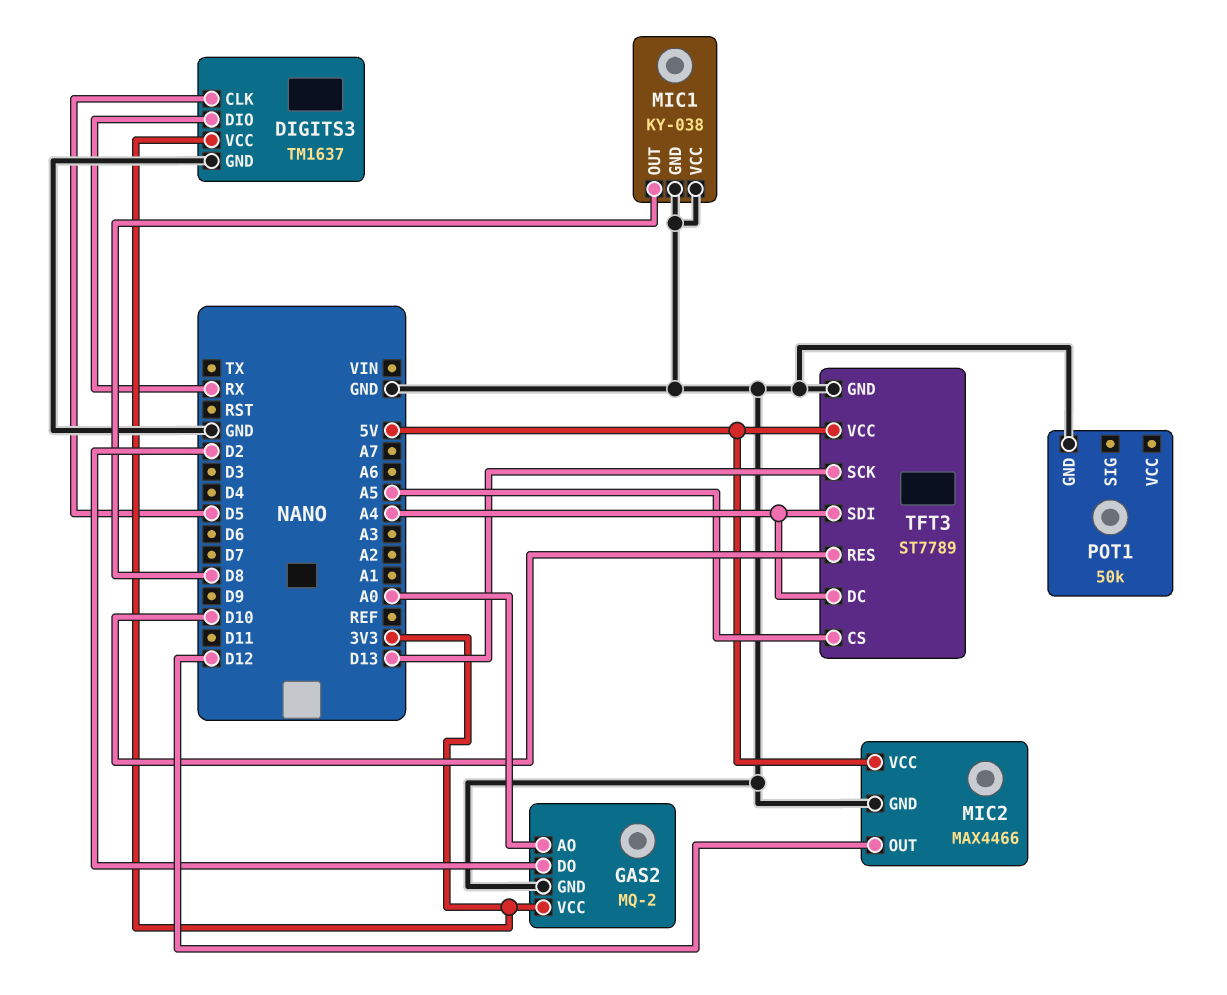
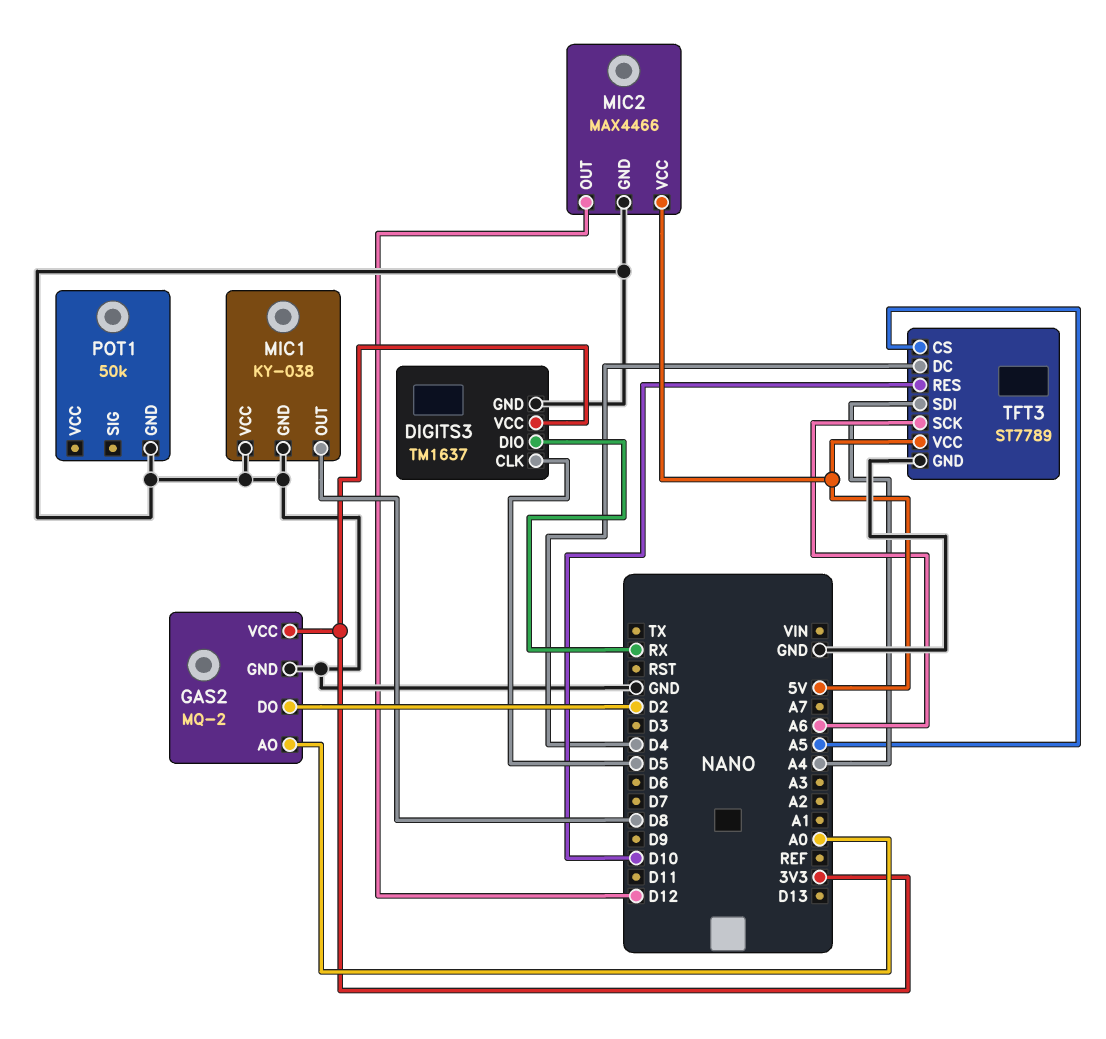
TFT3 pin DC: A4 -> D4
TFT3 pin SCK: D13 -> A6

